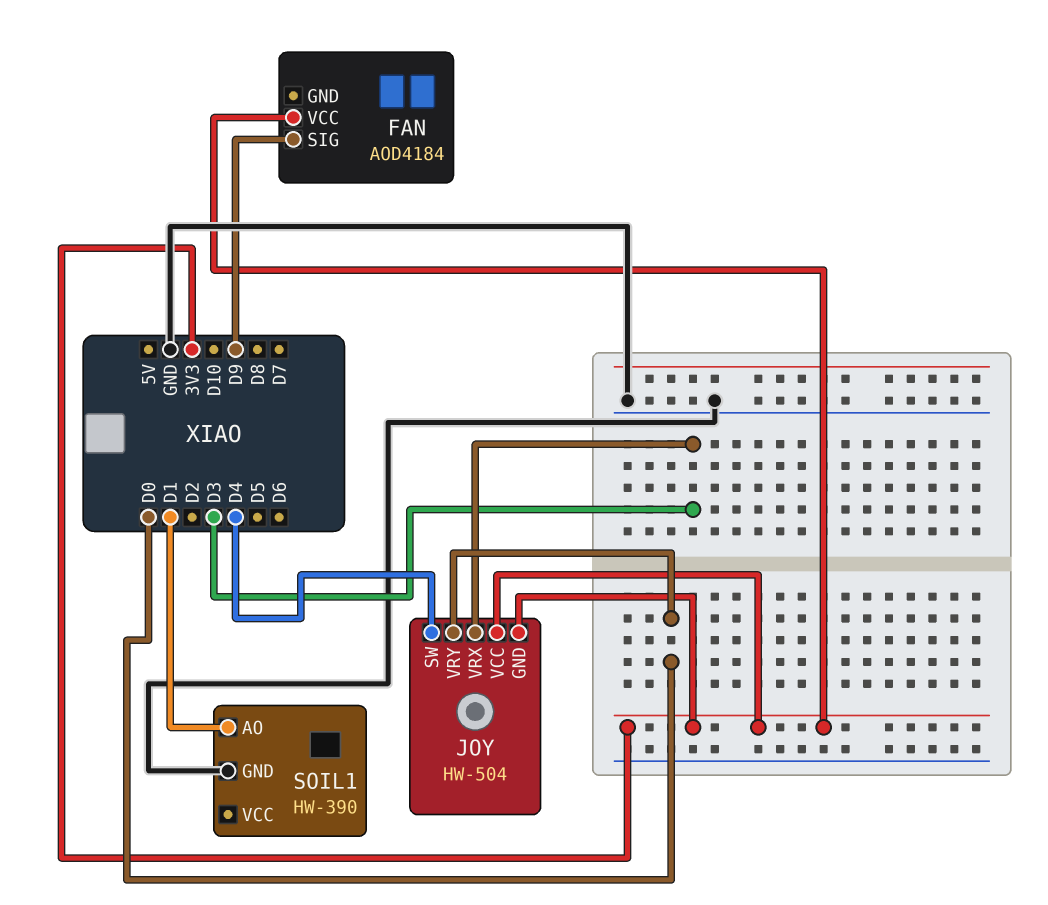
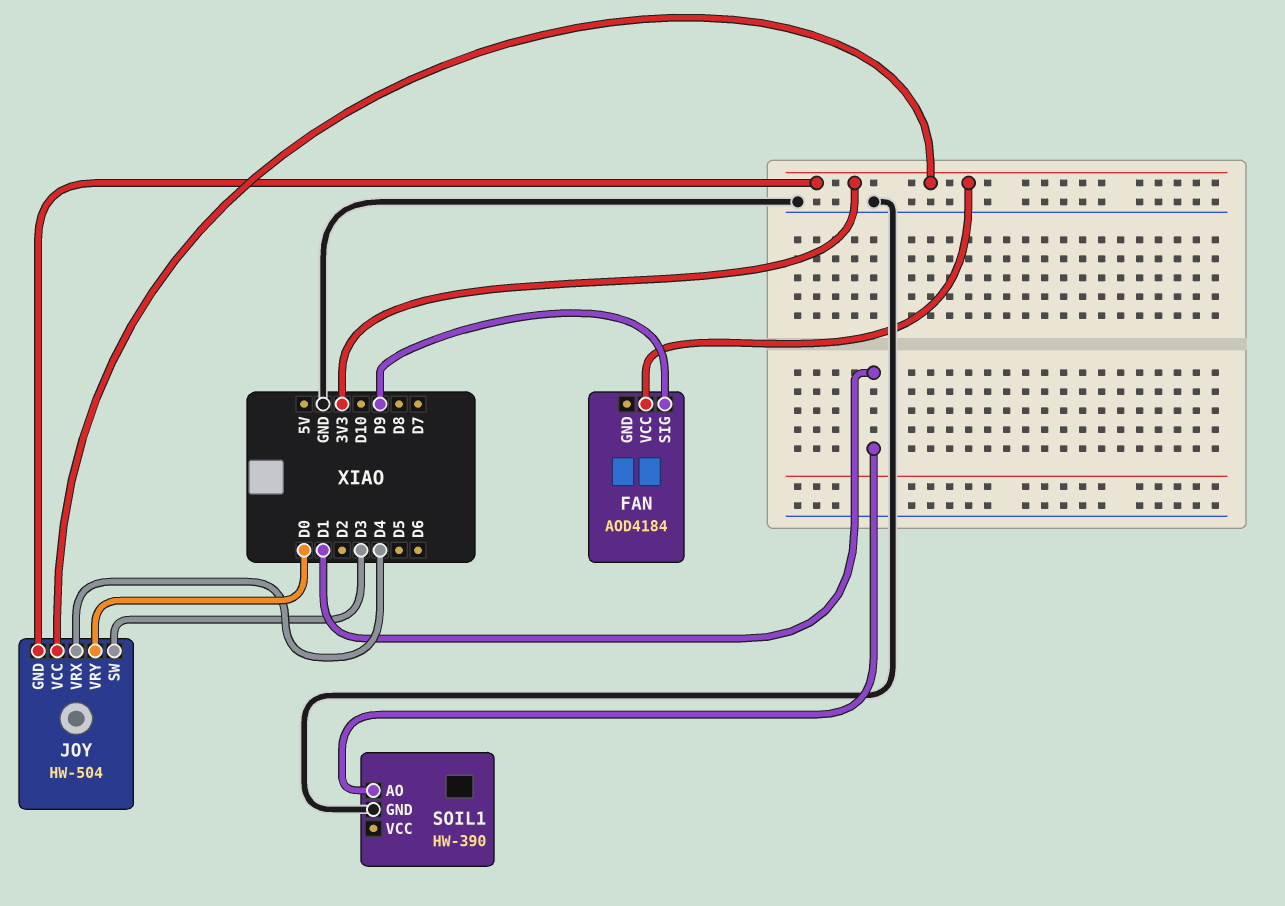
JOY pin SW: D4 -> D3
JOY pin VRX: D3 -> D4

